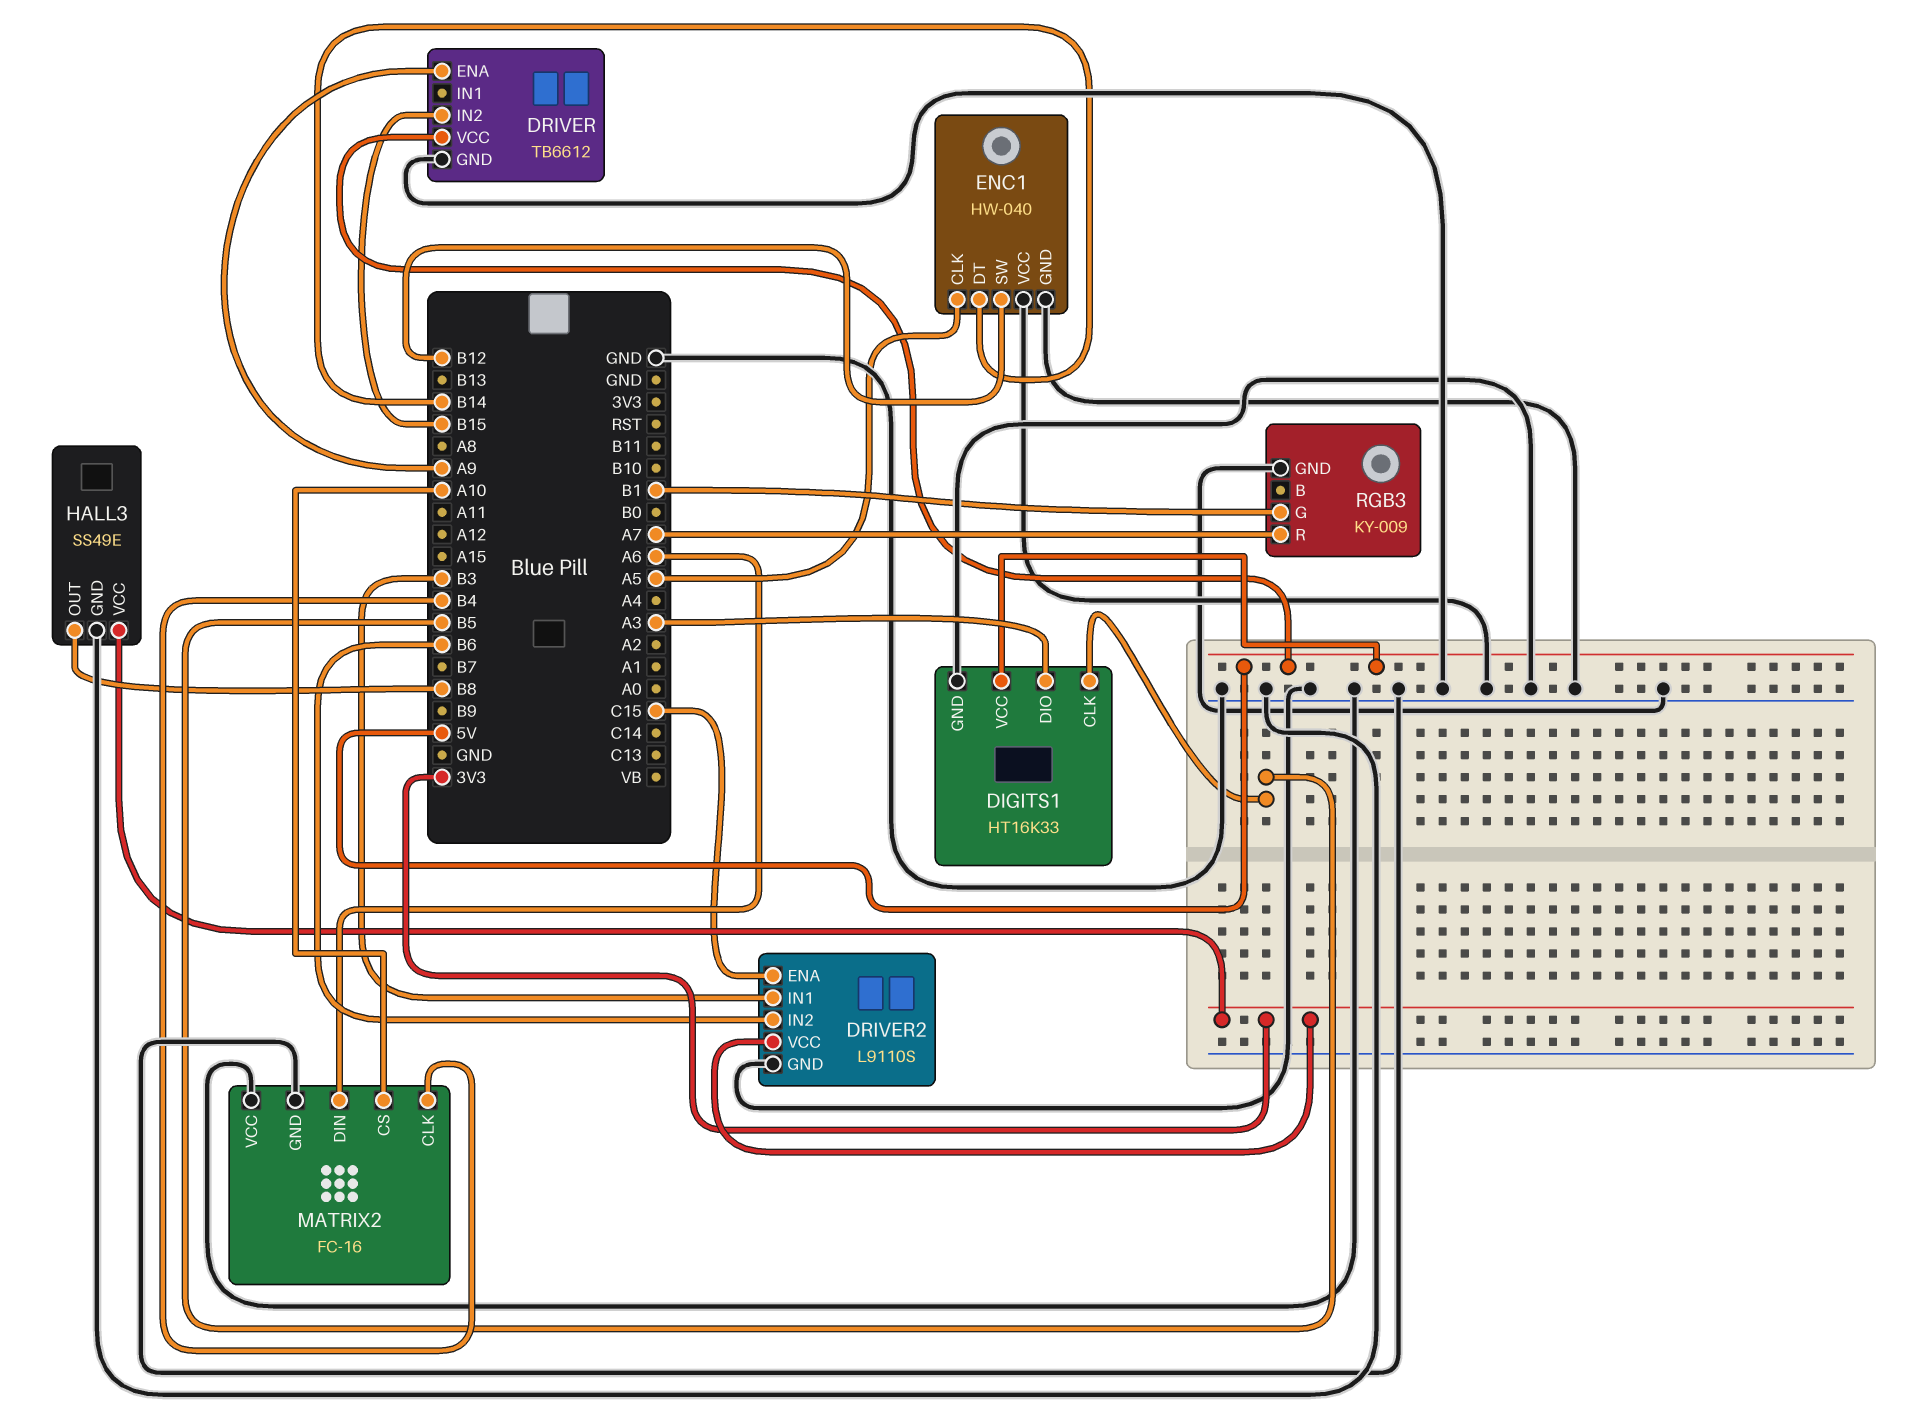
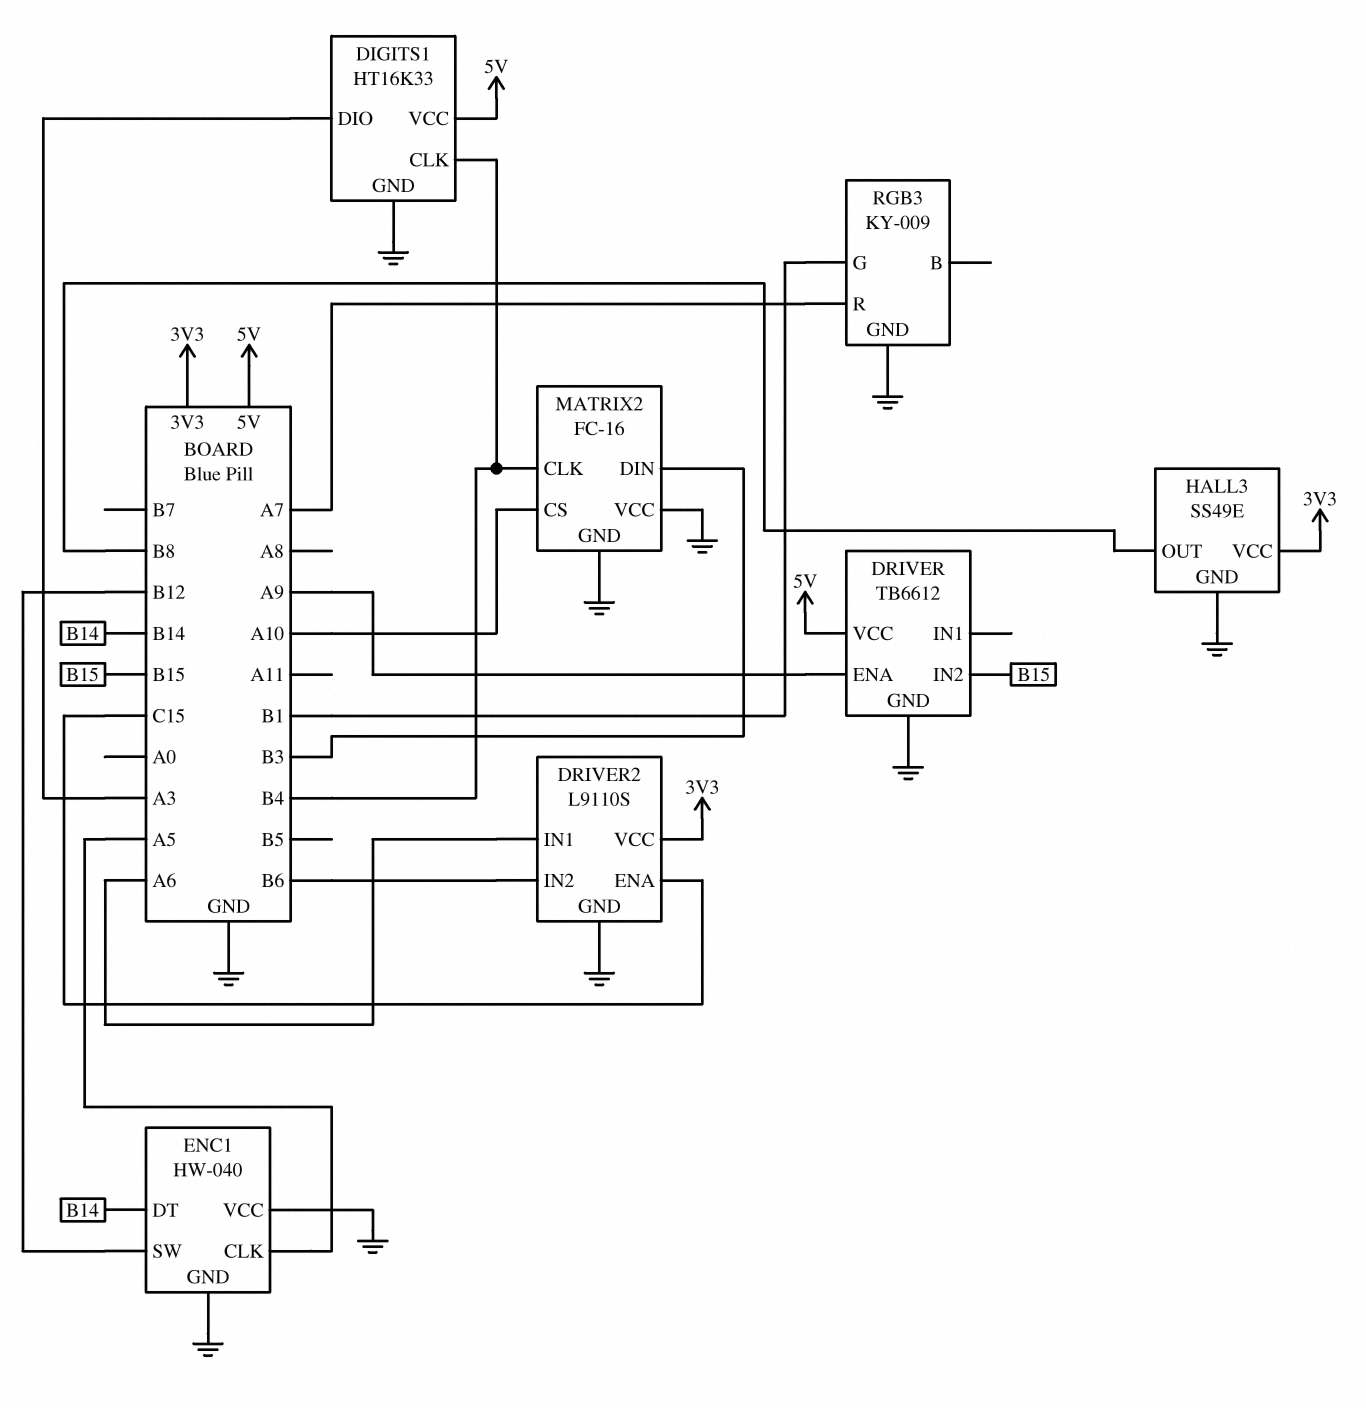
DIGITS1 pin CLK: B5 -> B4
DRIVER2 pin IN1: B3 -> A6
MATRIX2 pin DIN: A6 -> B3

